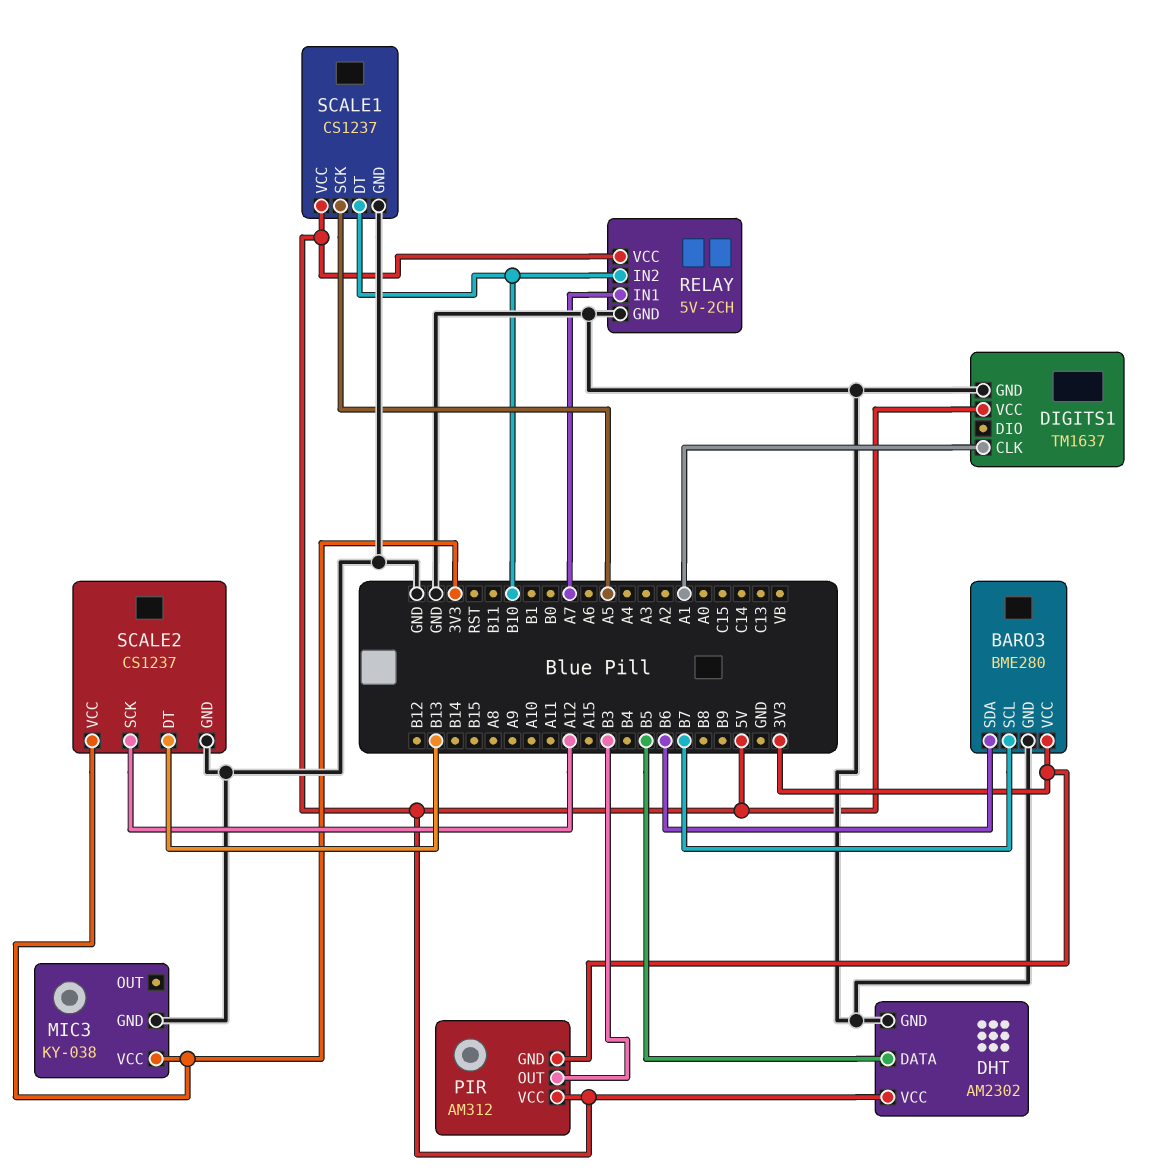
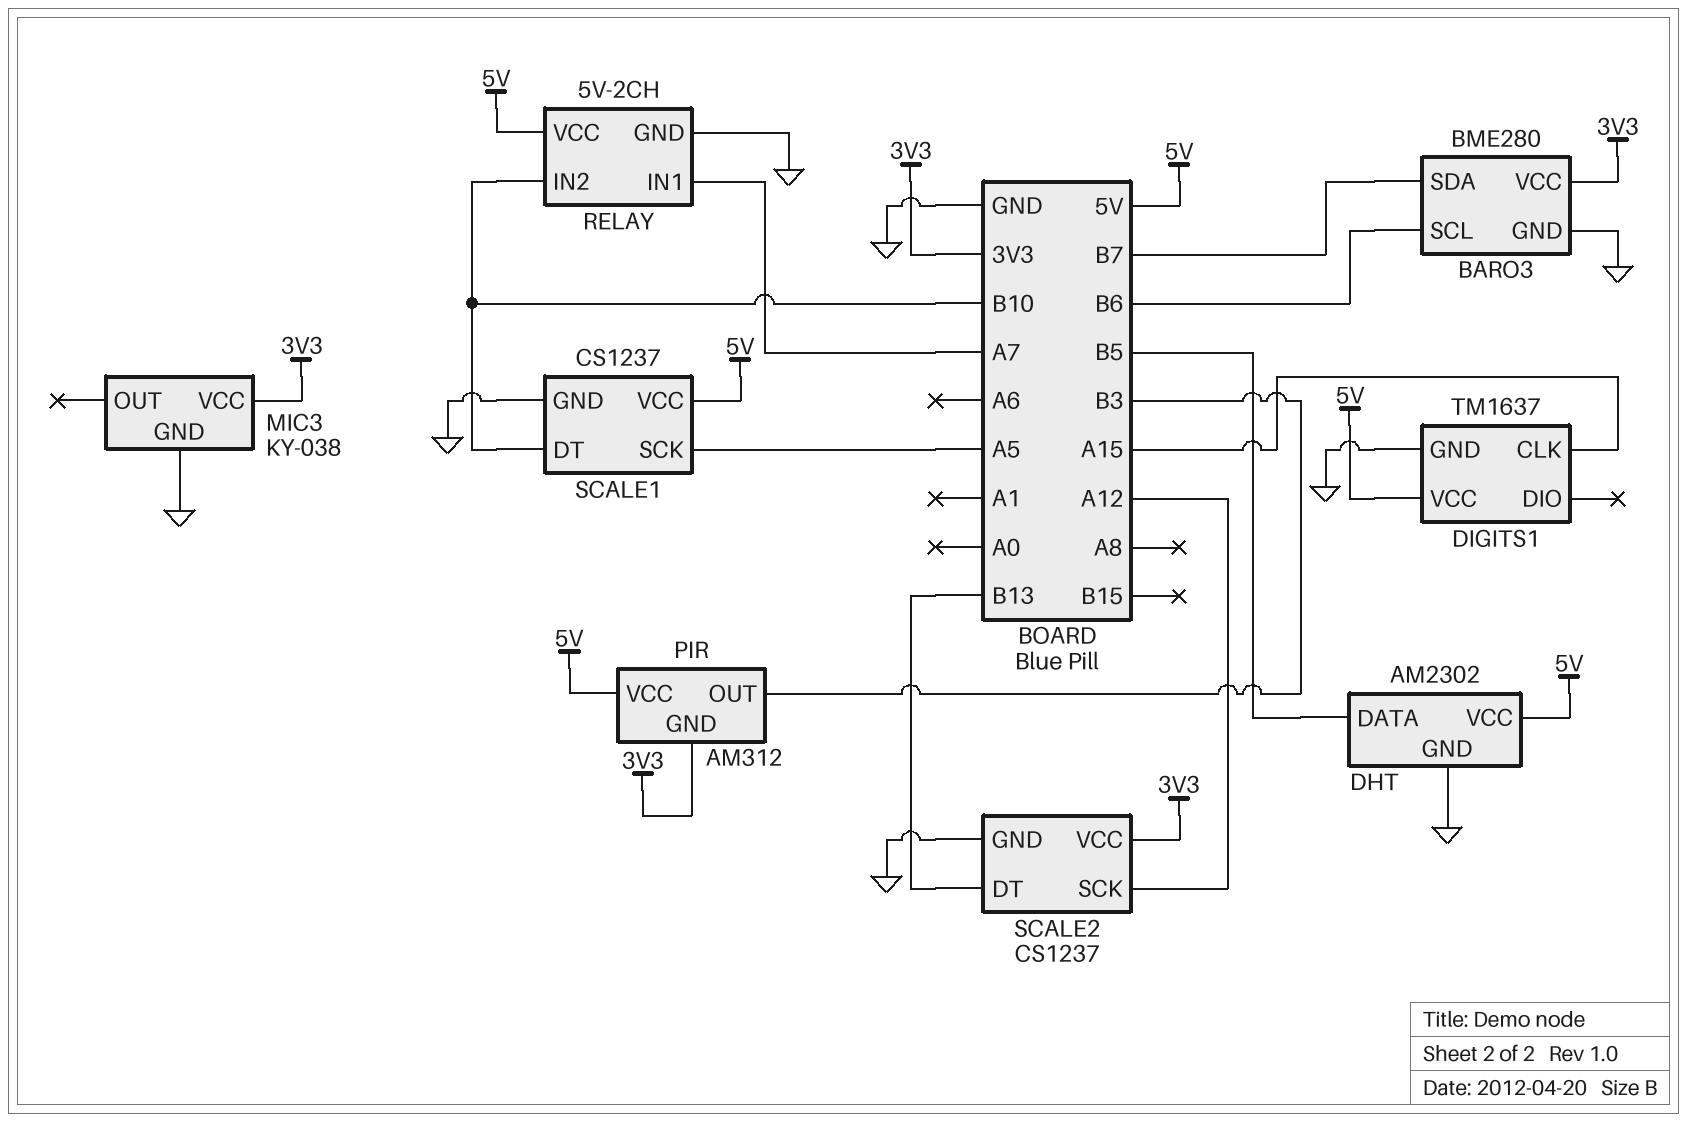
BARO3 pin SCL: B7 -> B6
BARO3 pin SDA: B6 -> B7
DIGITS1 pin CLK: A1 -> A15

